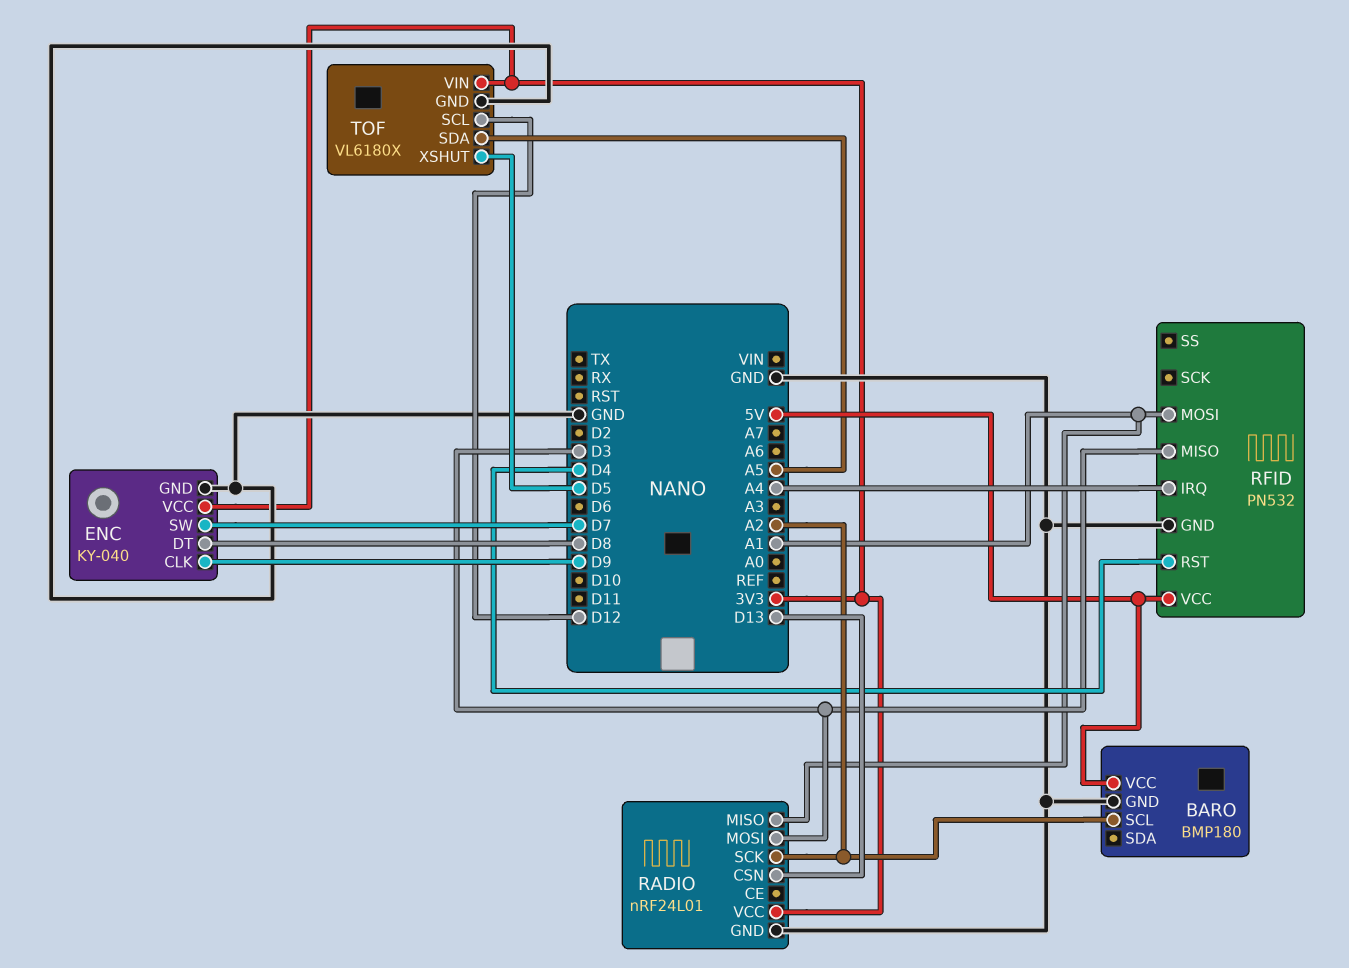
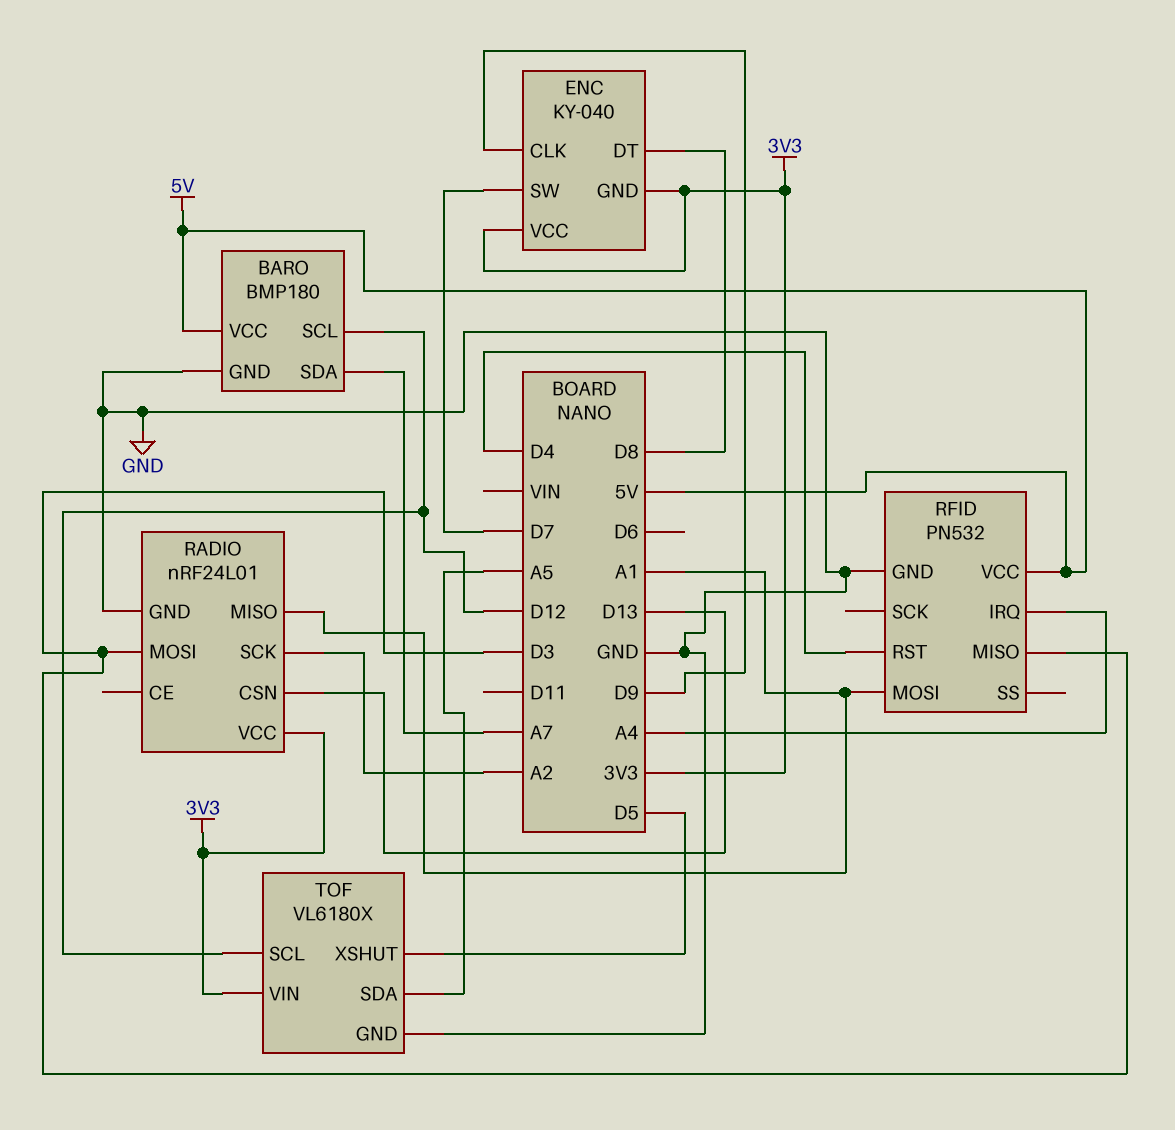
BARO pin SCL: A2 -> D12
BARO pin SDA: none -> A7
ENC pin GND: GND -> 3V3

